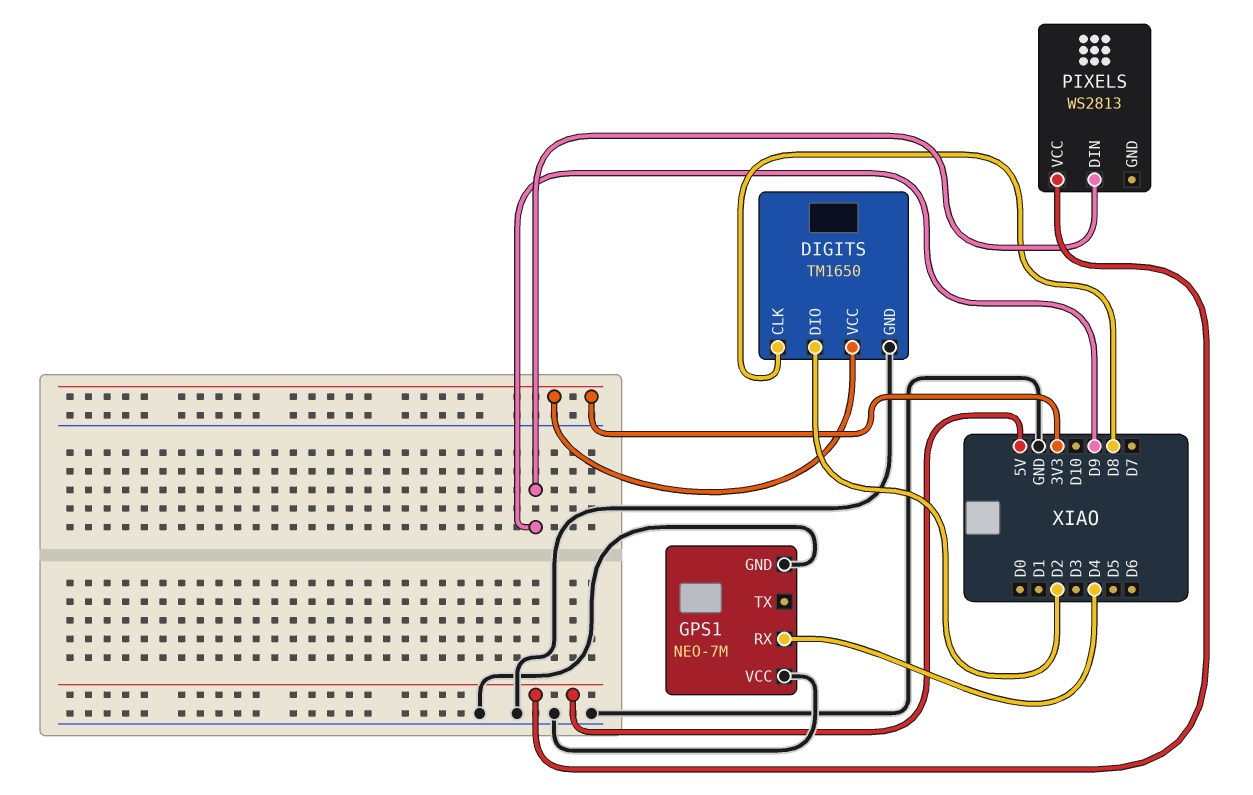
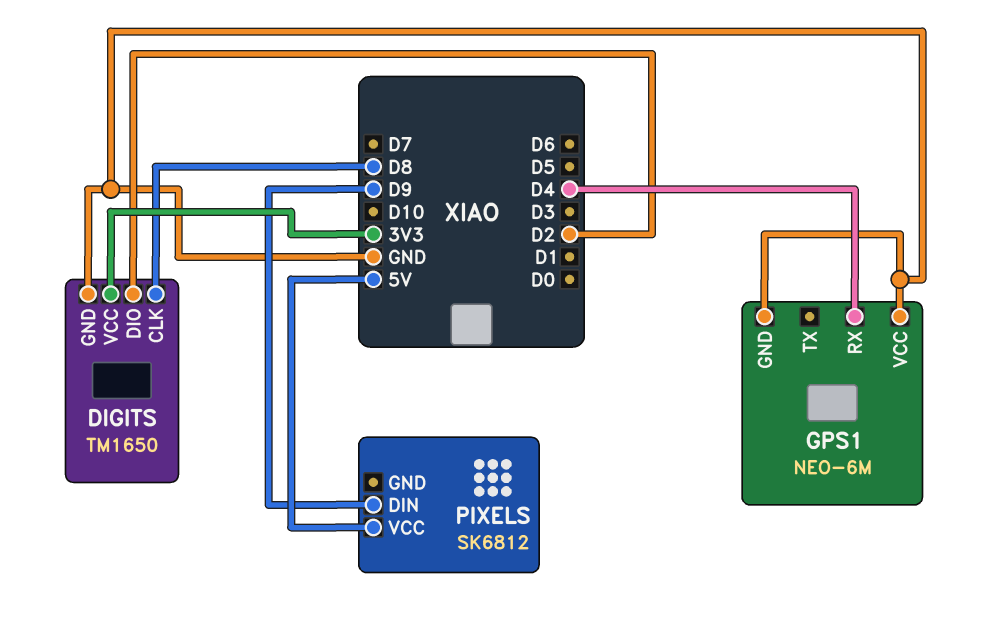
GPS1: NEO-7M -> NEO-6M
PIXELS: WS2813 -> SK6812

